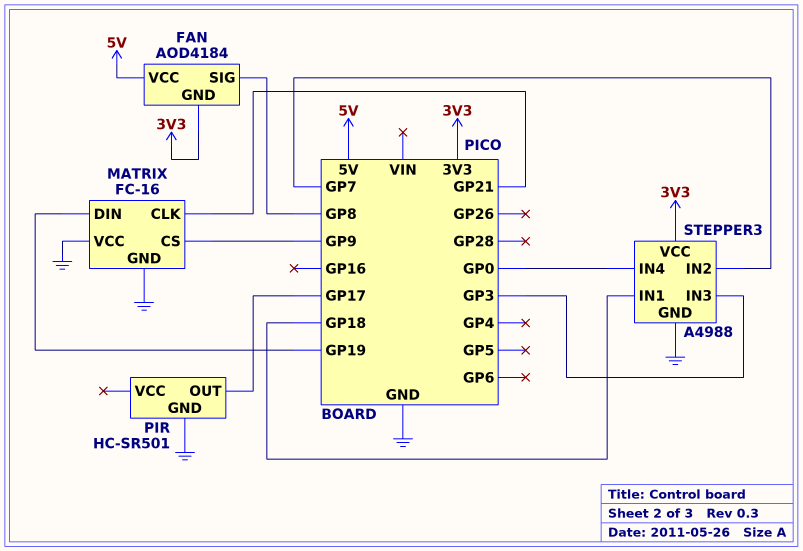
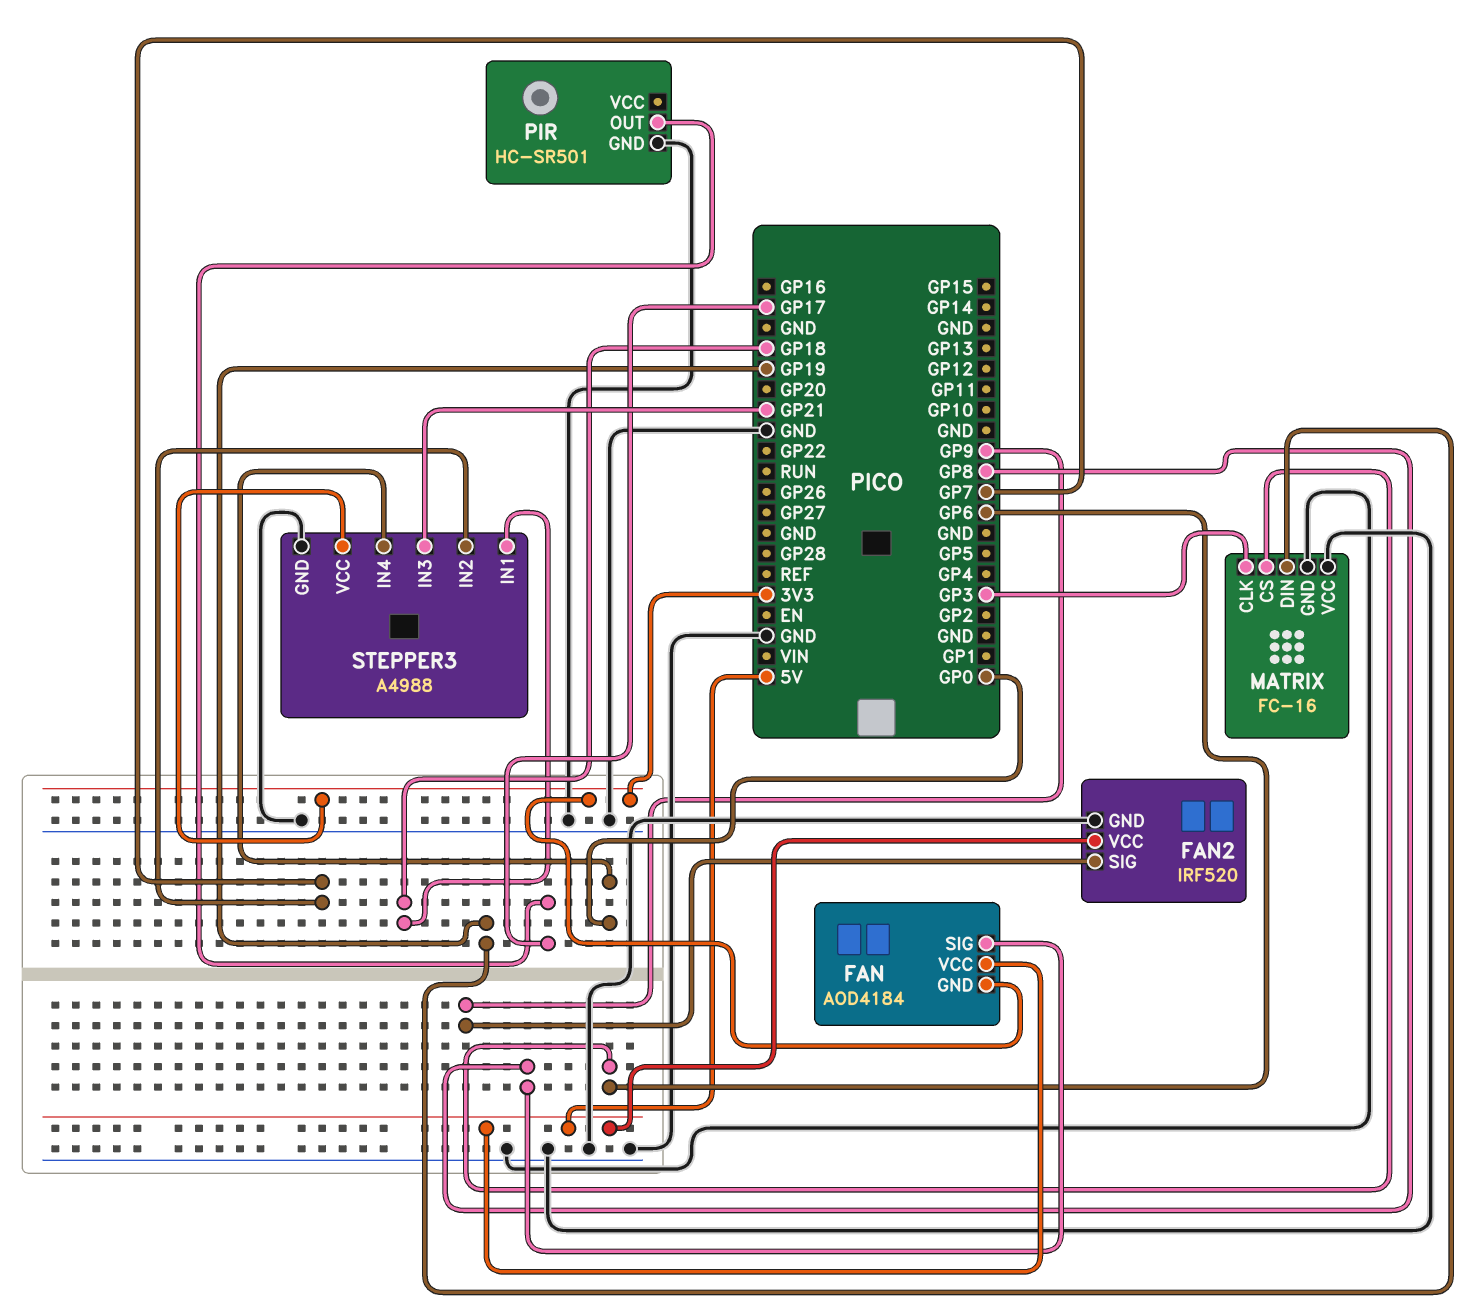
FAN2: none -> IRF520
FAN2 pin GND: none -> GND
FAN2 pin SIG: none -> GP9
FAN2 pin VCC: none -> 5V
MATRIX pin CLK: GP21 -> GP3
MATRIX pin CS: GP9 -> GP6
STEPPER3 pin IN3: GP3 -> GP21

